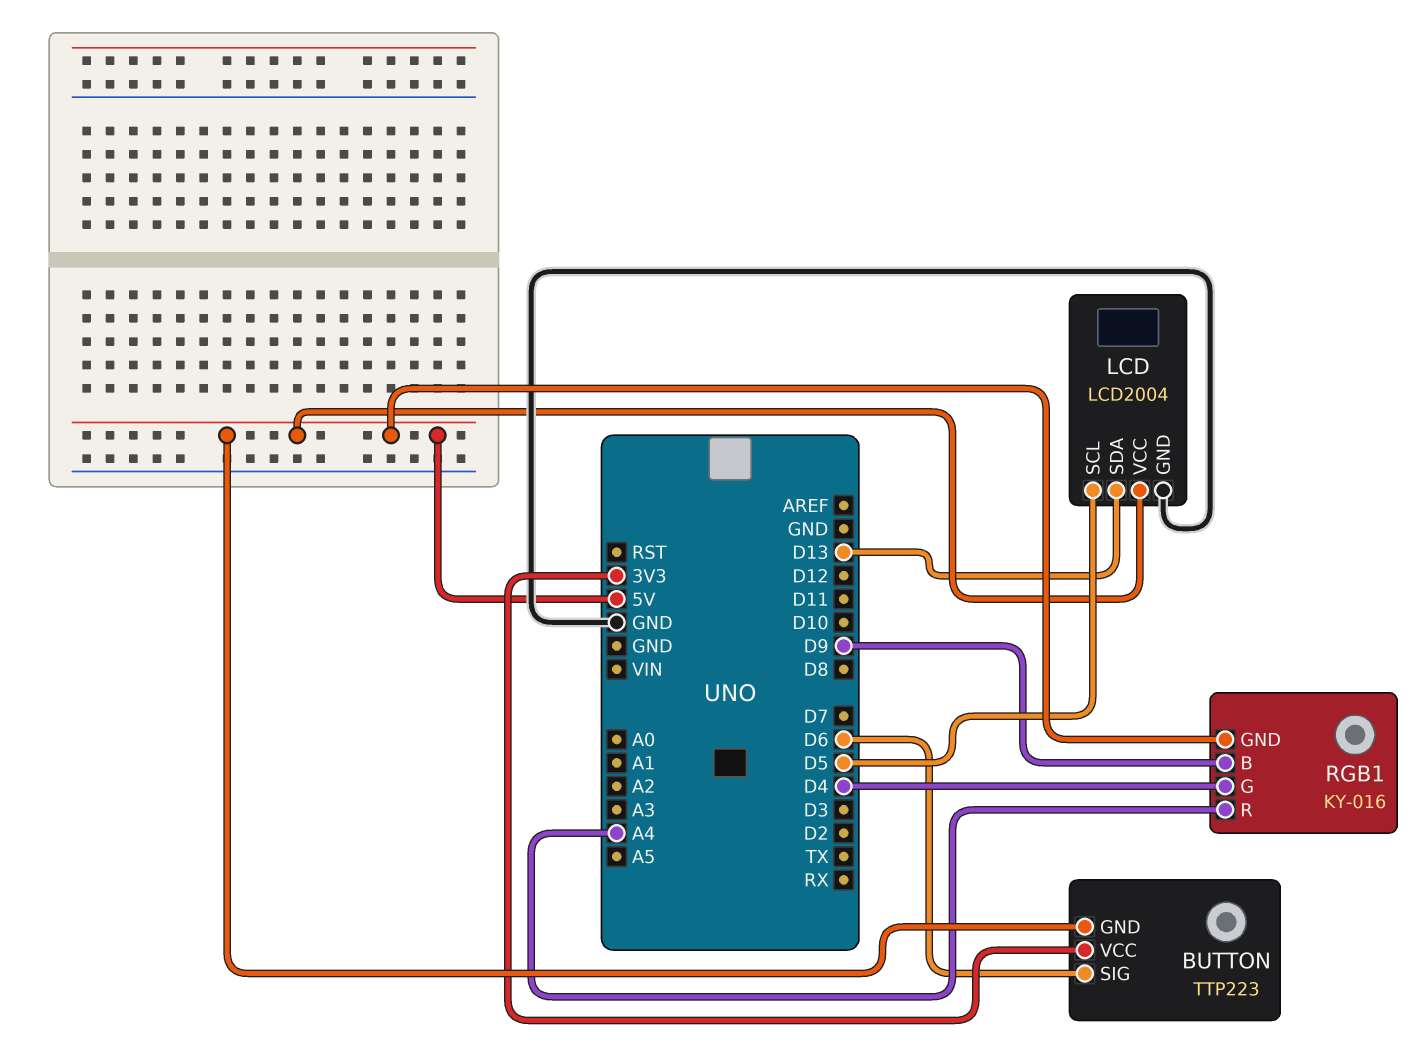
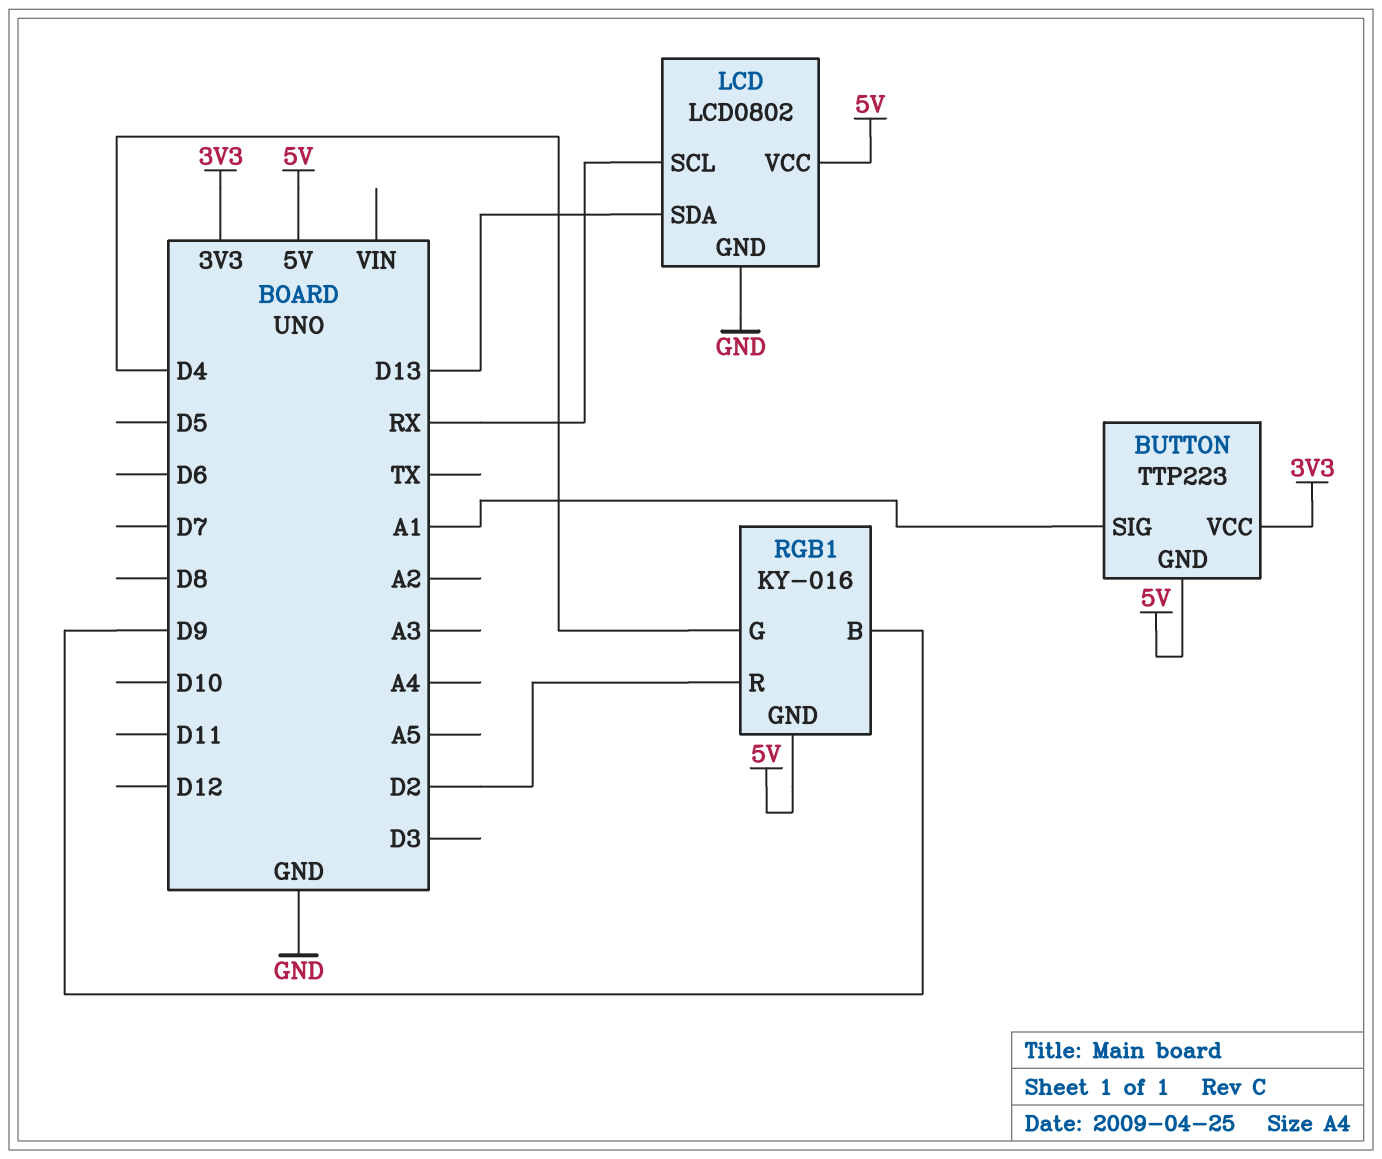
BUTTON pin SIG: D6 -> A1
LCD: LCD2004 -> LCD0802
LCD pin SCL: D5 -> RX
RGB1 pin R: A4 -> D2

